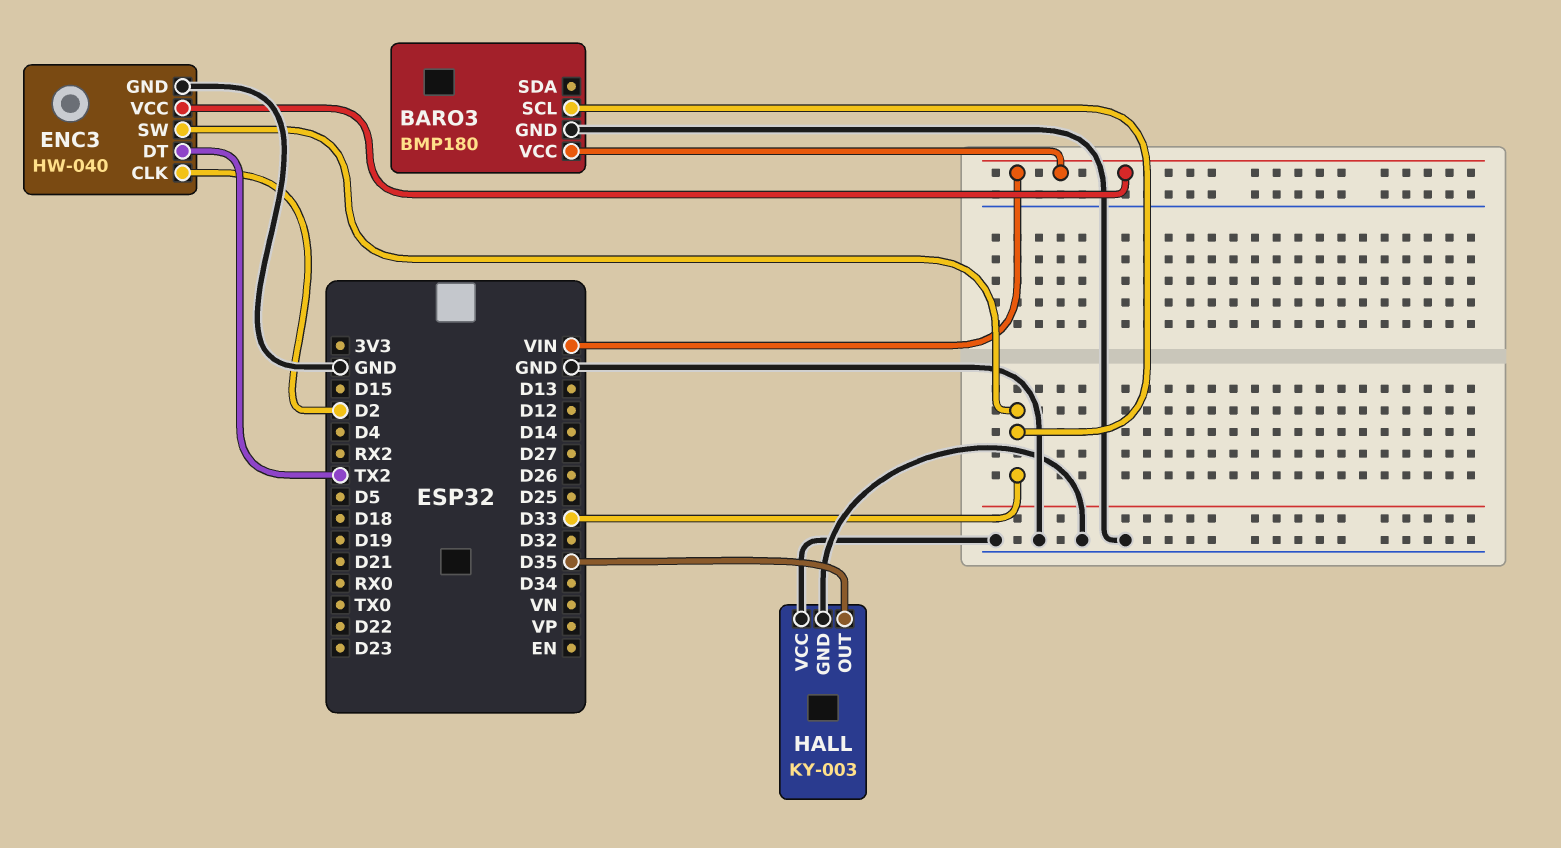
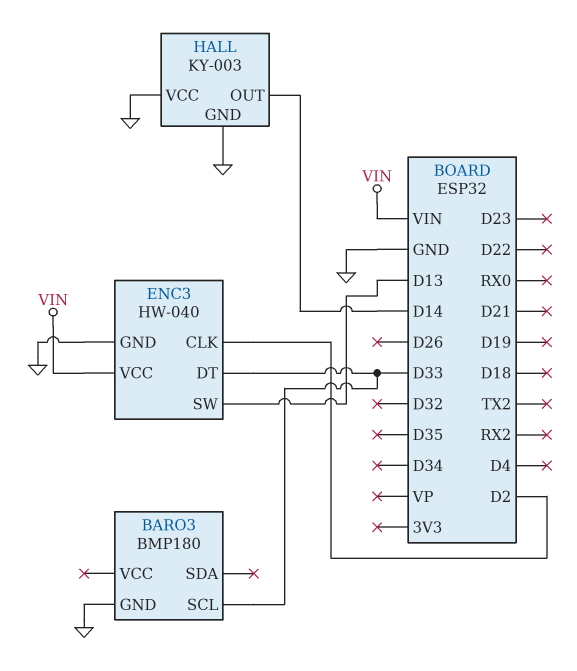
BARO3 pin VCC: VIN -> none
ENC3 pin DT: TX2 -> D33
ENC3 pin SW: D33 -> D13
HALL pin OUT: D35 -> D14

